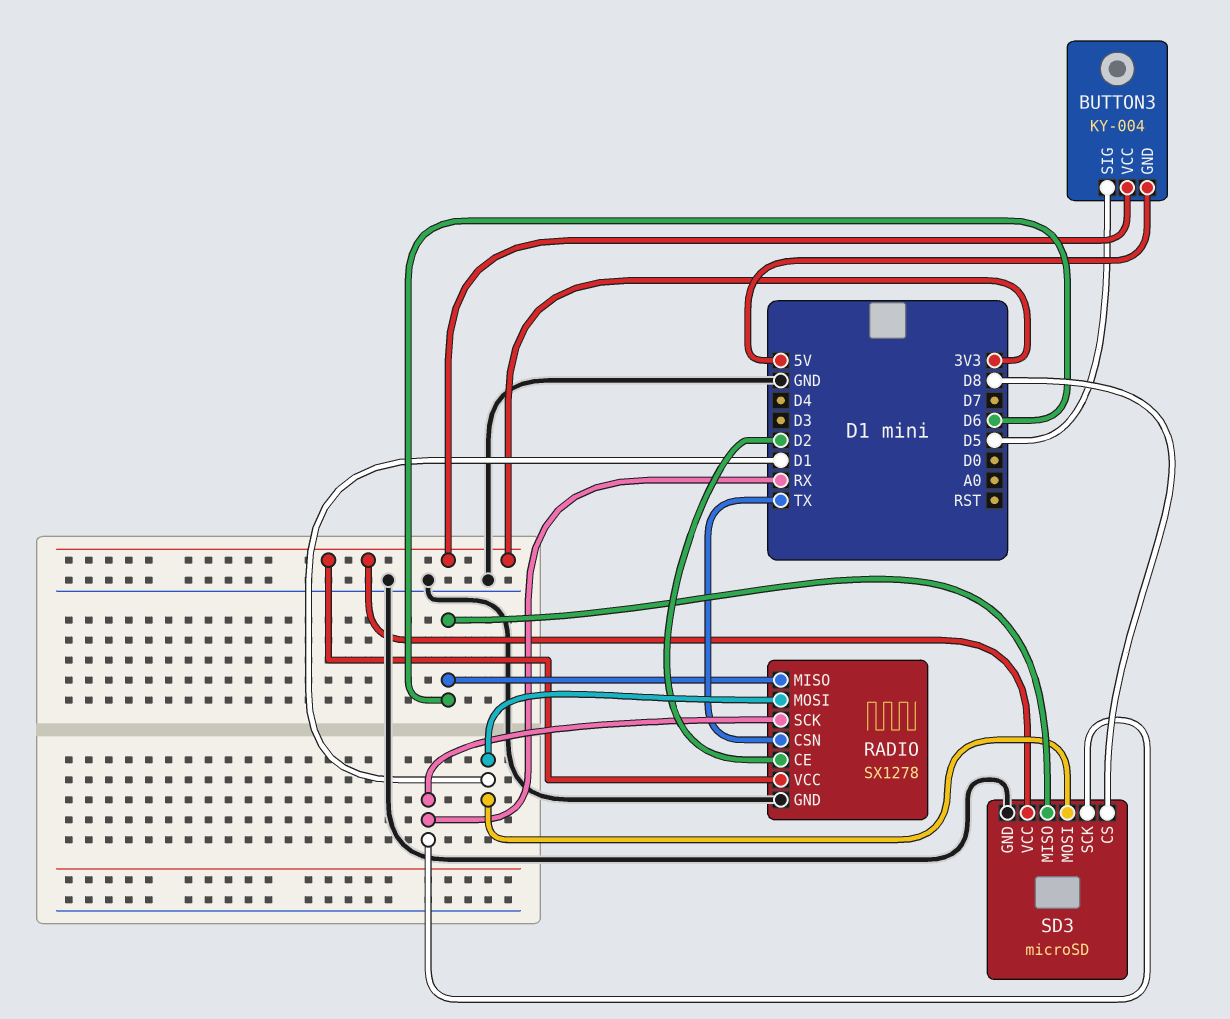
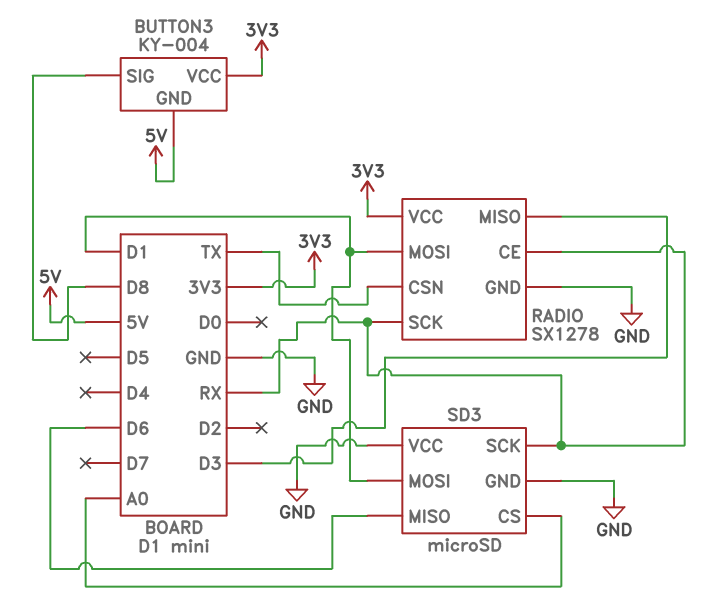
BUTTON3 pin SIG: D5 -> D8
RADIO pin CE: D2 -> RX
RADIO pin MISO: D6 -> D3
SD3 pin CS: D8 -> A0
SD3 pin VCC: 3V3 -> GND

